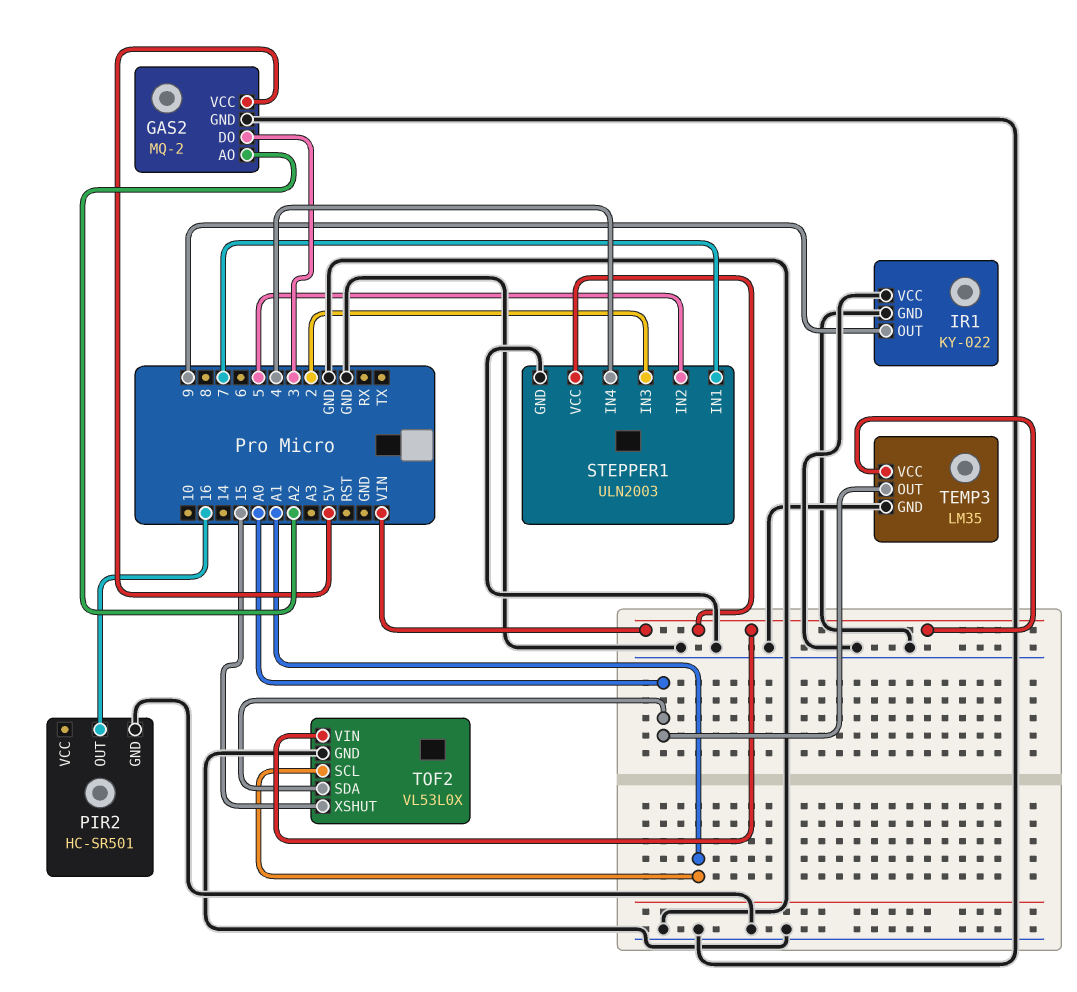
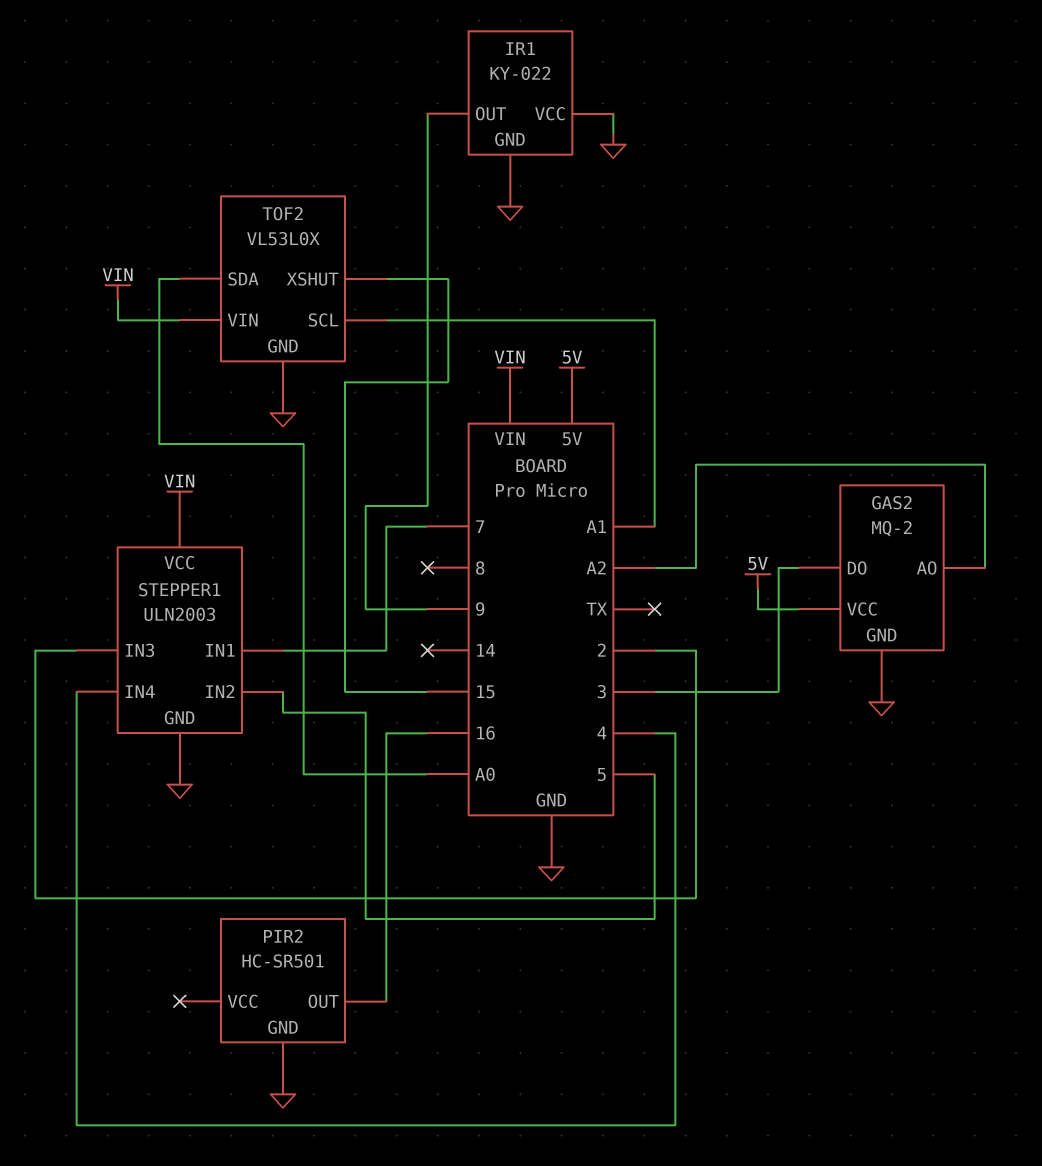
TEMP3: LM35 -> none
TEMP3 pin GND: GND -> none
TEMP3 pin OUT: A0 -> none
TEMP3 pin VCC: VIN -> none

